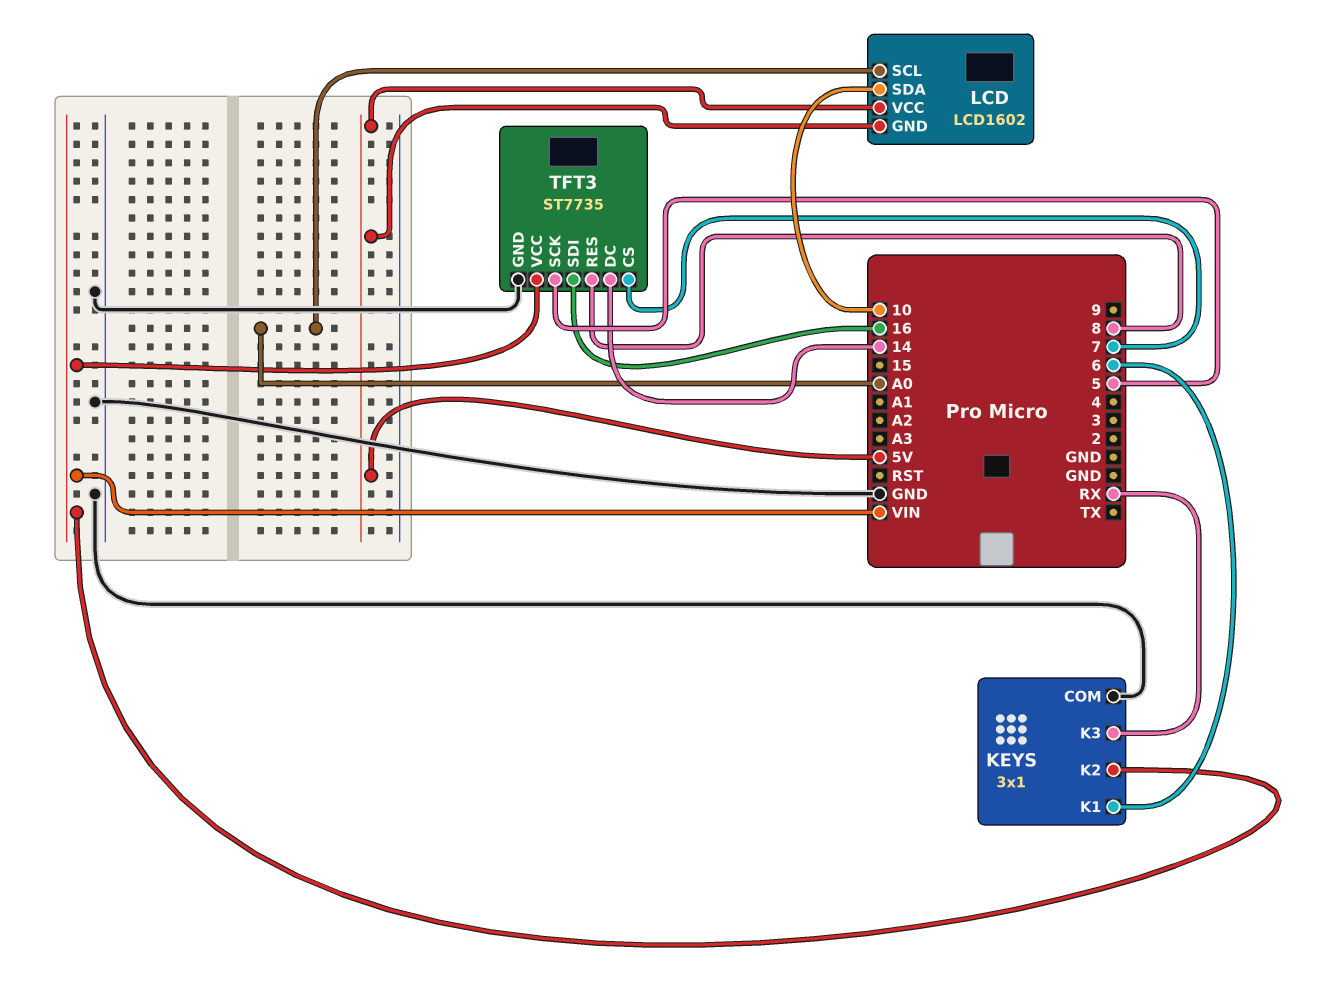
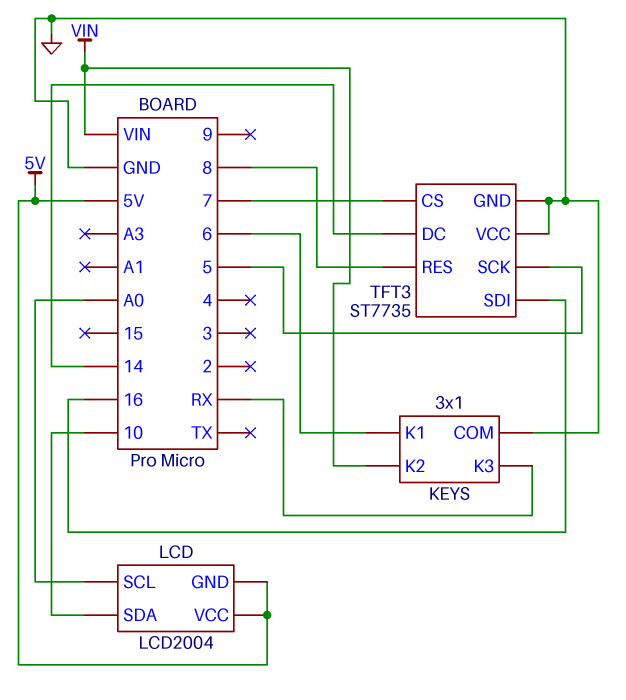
LCD: LCD1602 -> LCD2004
TFT3 pin VCC: VIN -> GND

